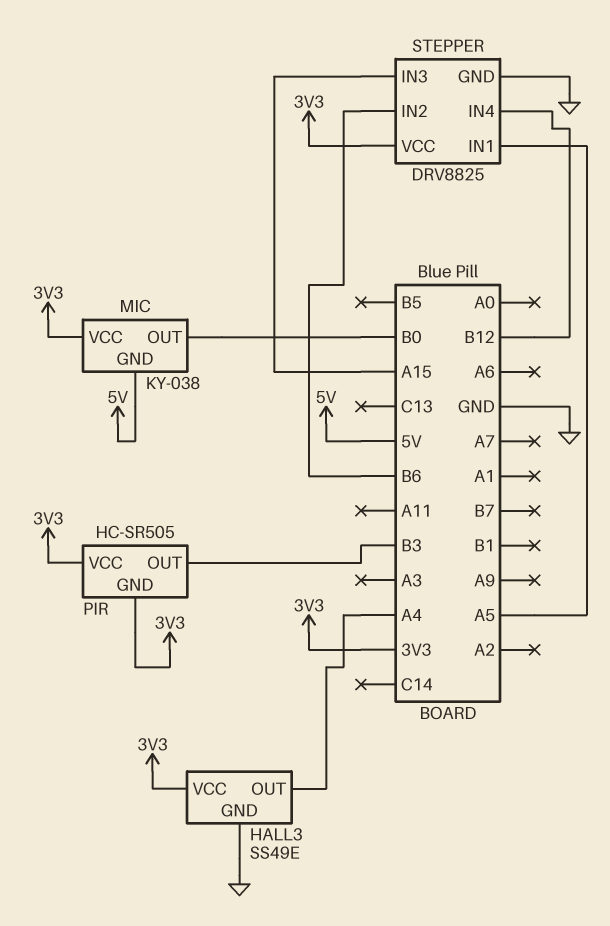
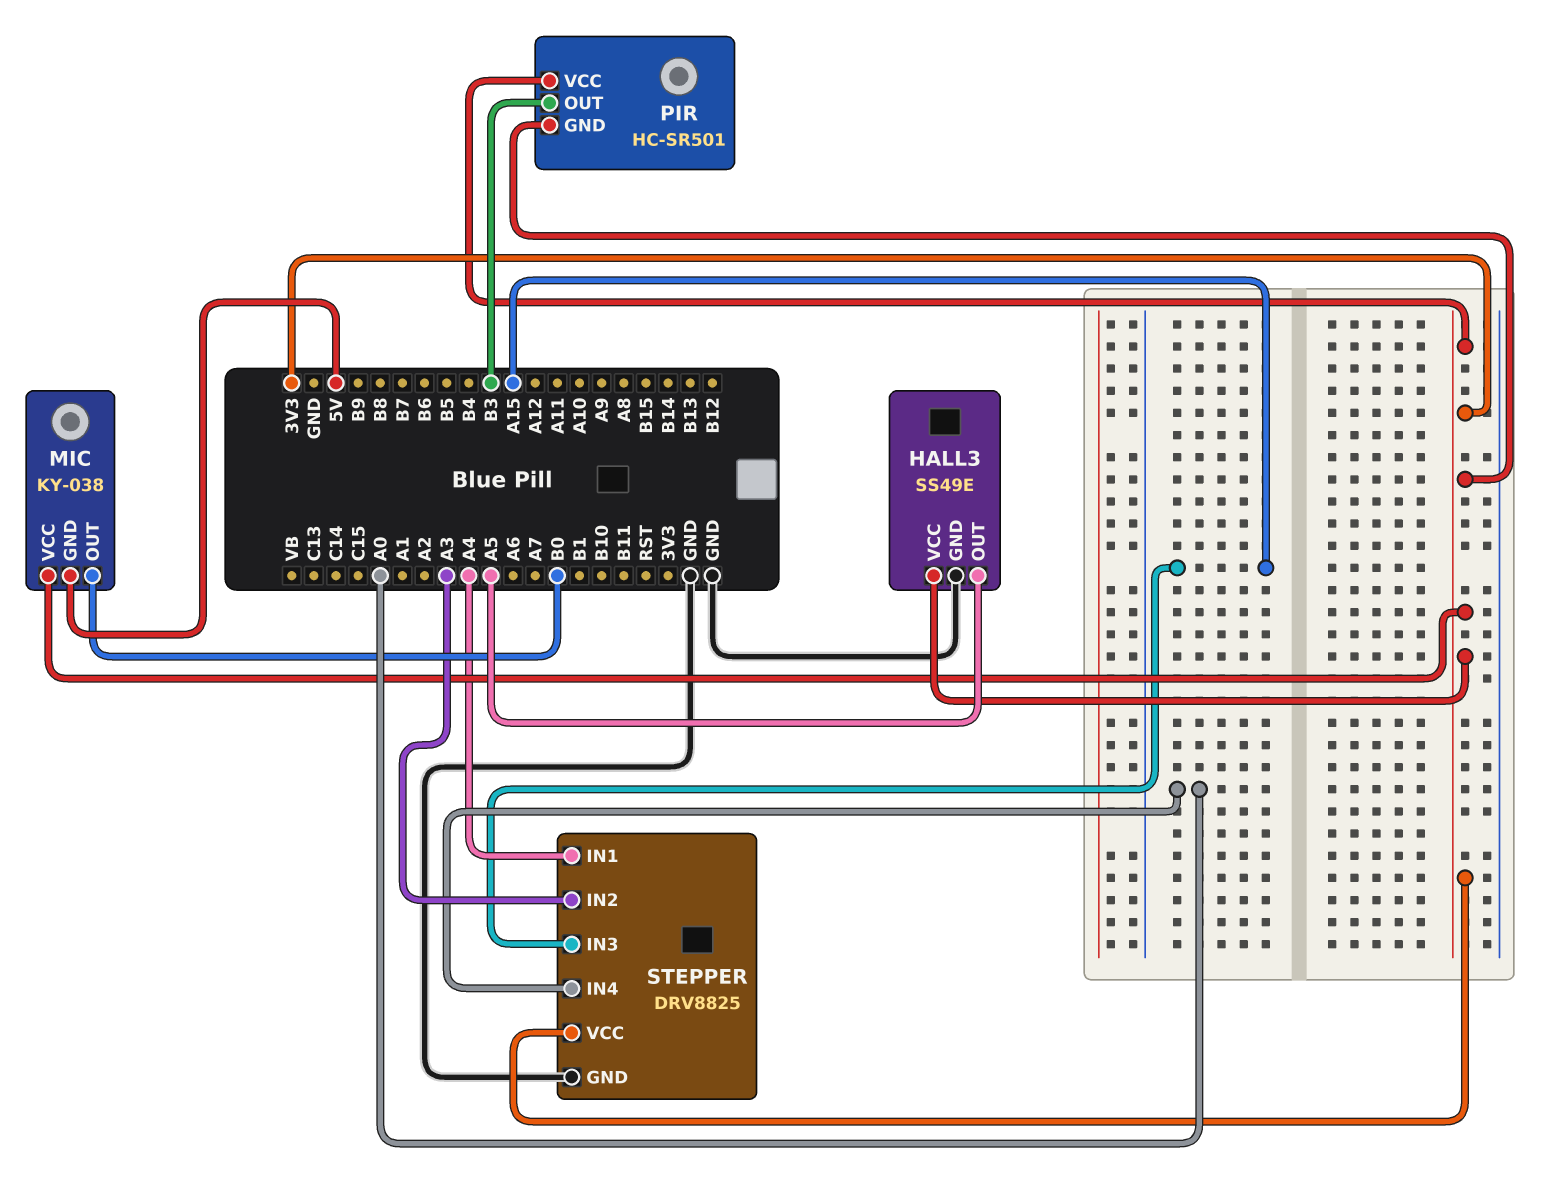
HALL3 pin OUT: A4 -> A5
PIR: HC-SR505 -> HC-SR501
STEPPER pin IN1: A5 -> A4
STEPPER pin IN2: B6 -> A3
STEPPER pin IN4: B12 -> A0

